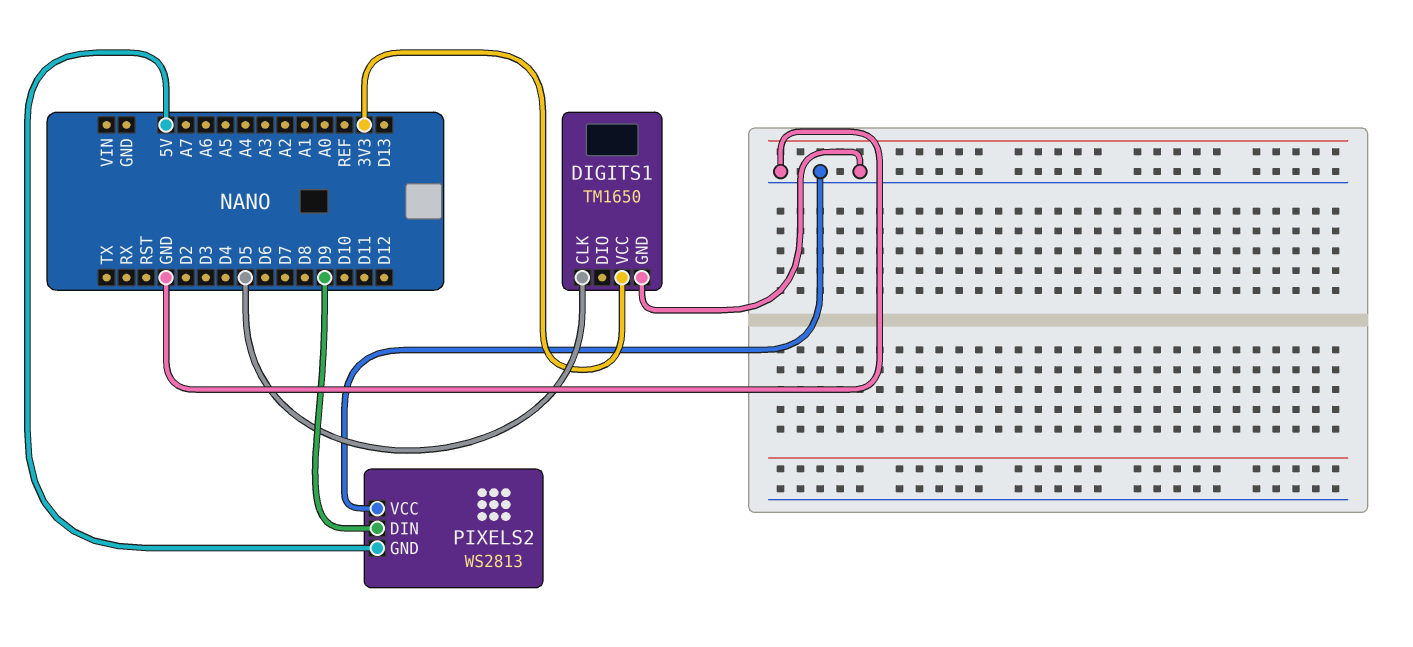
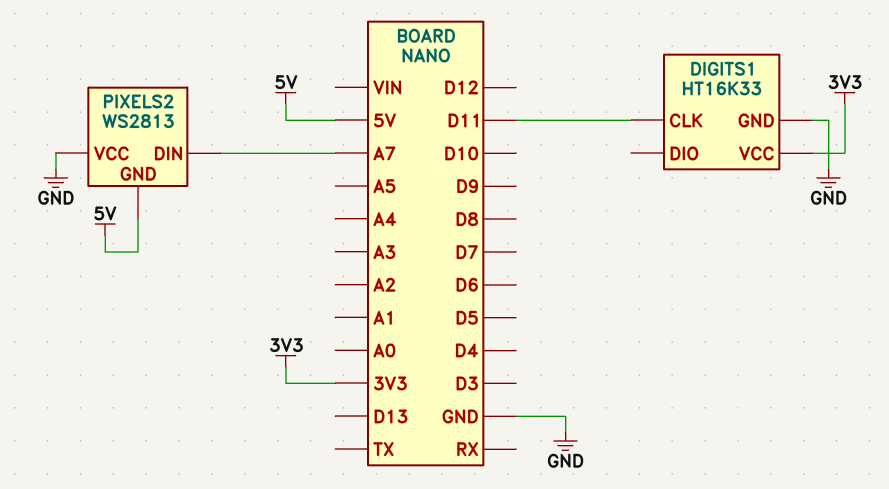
DIGITS1: TM1650 -> HT16K33
DIGITS1 pin CLK: D5 -> D11
PIXELS2 pin DIN: D9 -> A7

